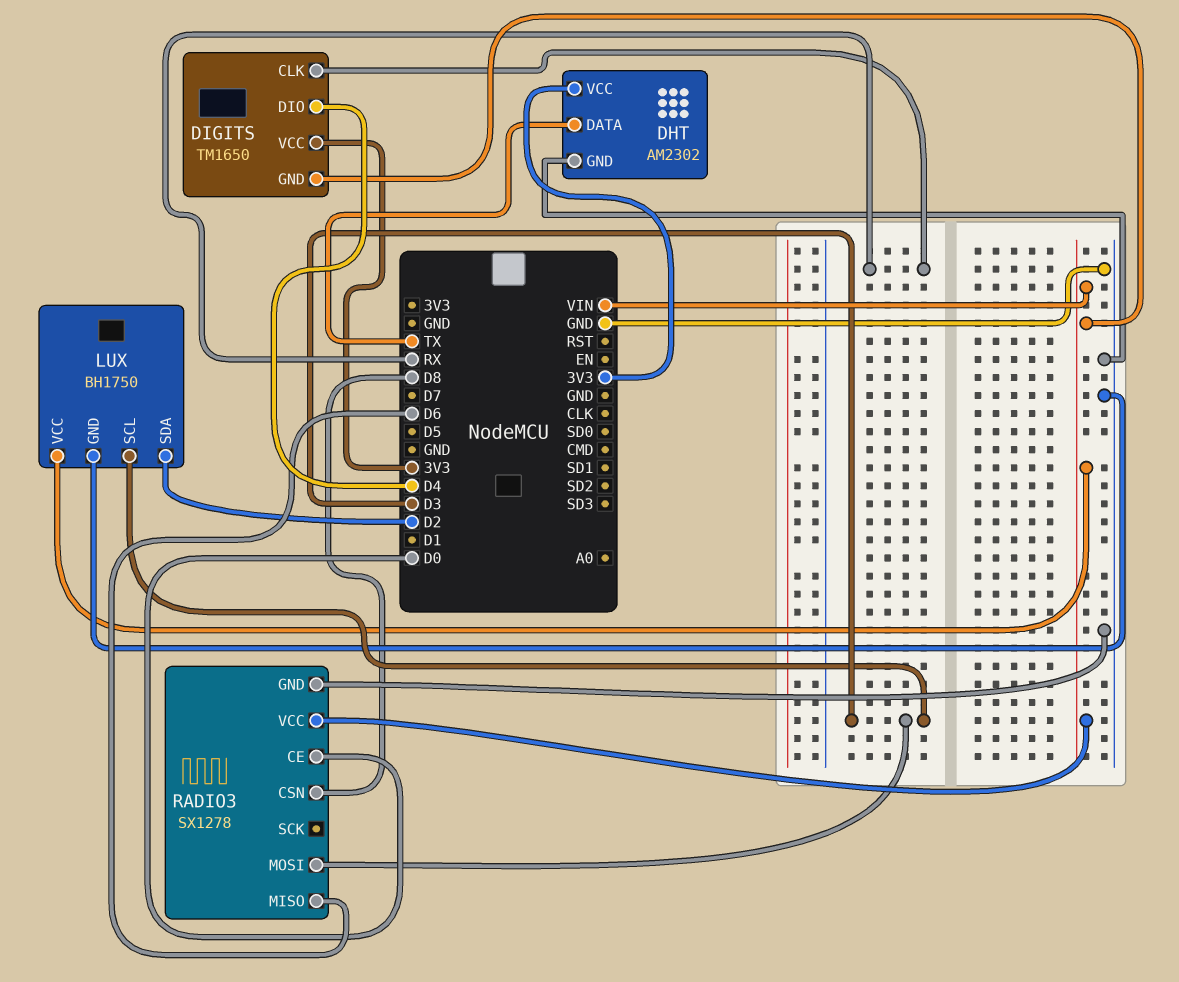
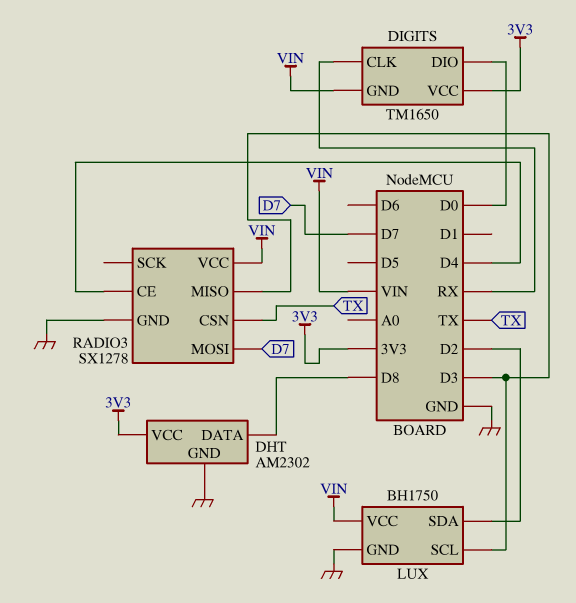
DHT pin DATA: TX -> D8
DIGITS pin DIO: D4 -> D0
RADIO3 pin CE: D0 -> D4
RADIO3 pin CSN: D8 -> TX
RADIO3 pin MISO: D6 -> D3
RADIO3 pin MOSI: D3 -> D7

